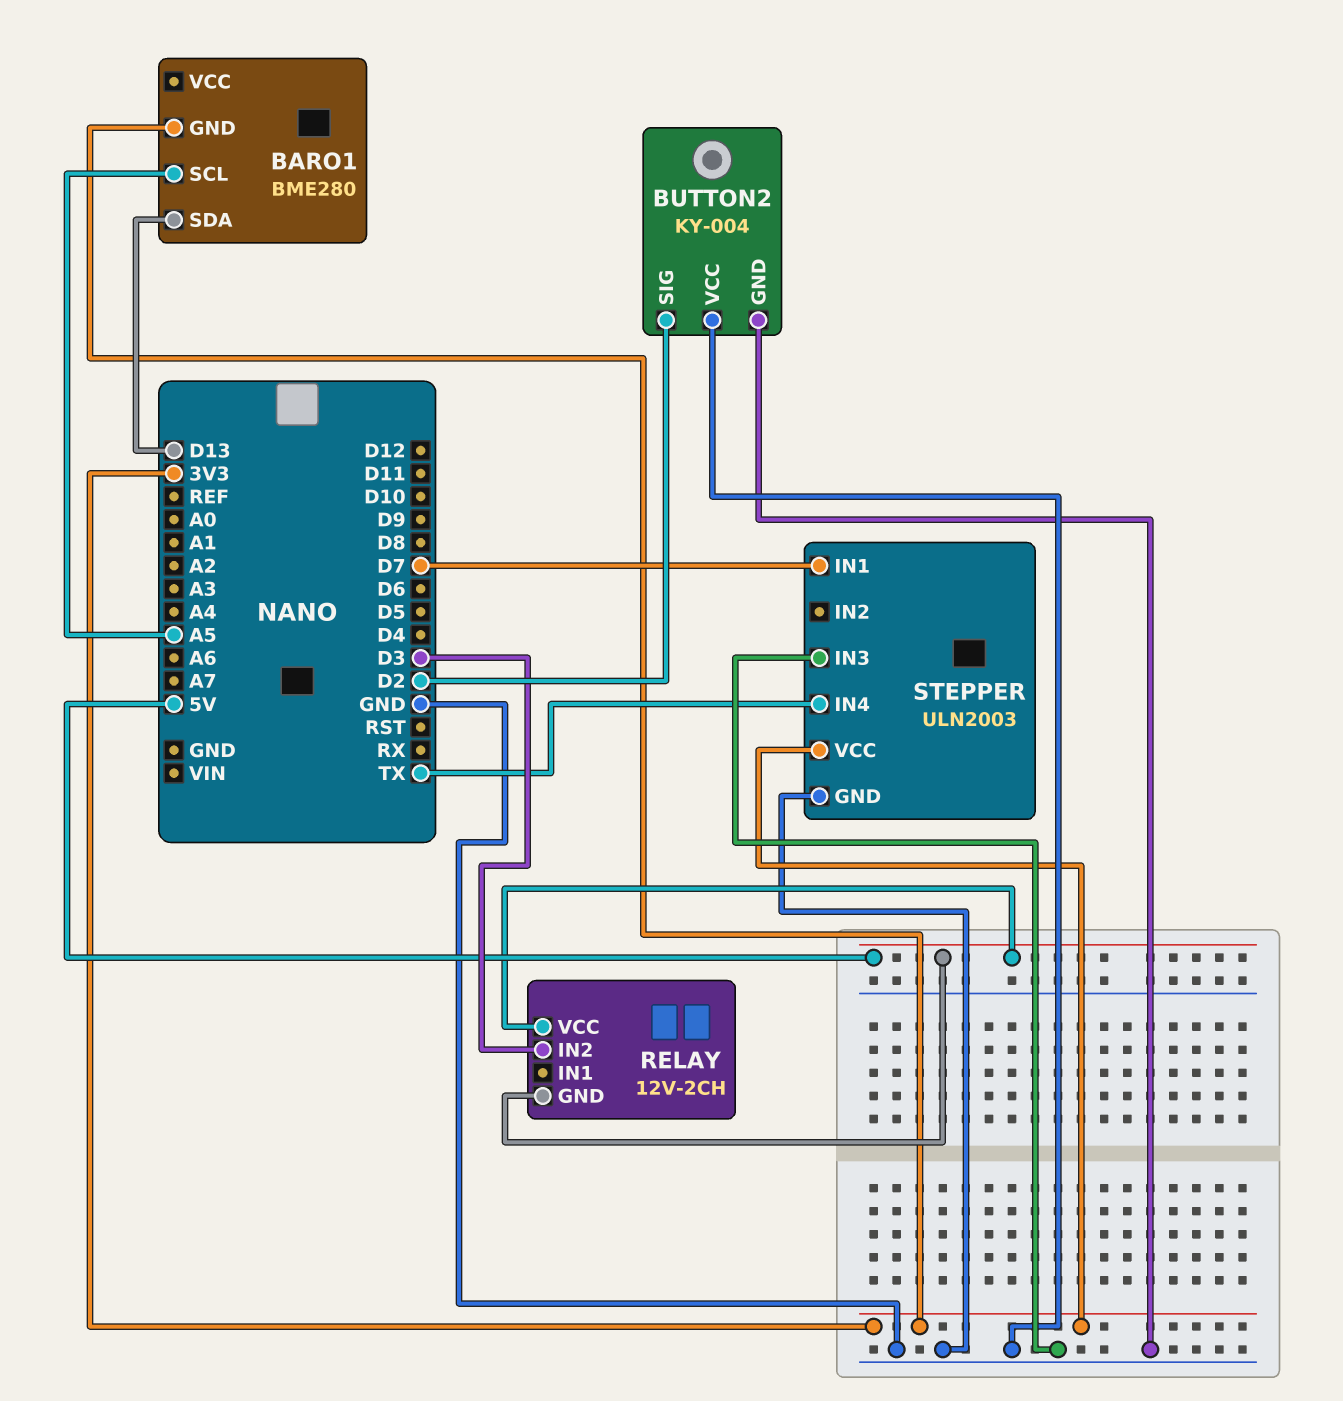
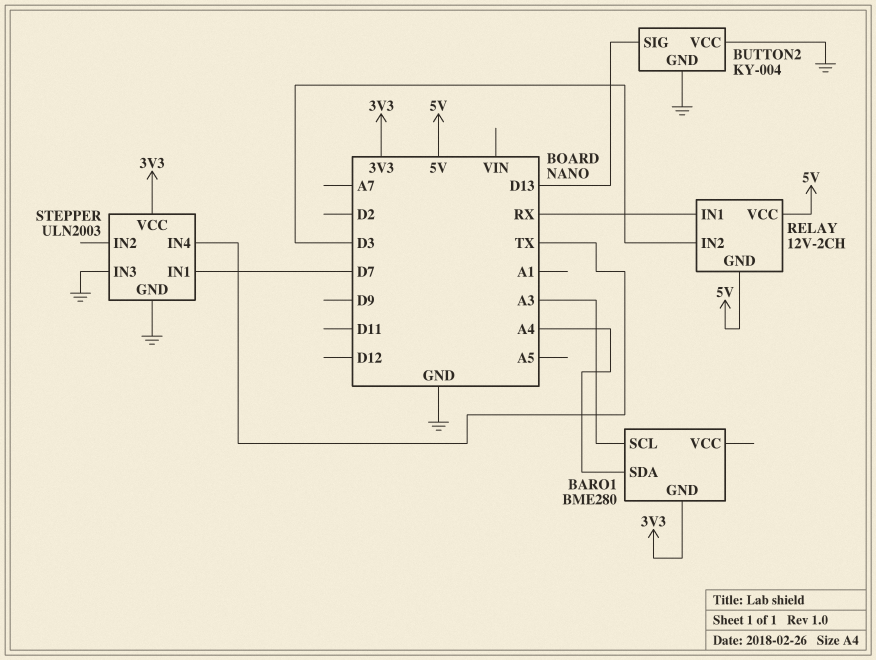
BARO1 pin SCL: A5 -> A3
BARO1 pin SDA: D13 -> A4
BUTTON2 pin SIG: D2 -> D13
RELAY pin IN1: none -> RX

